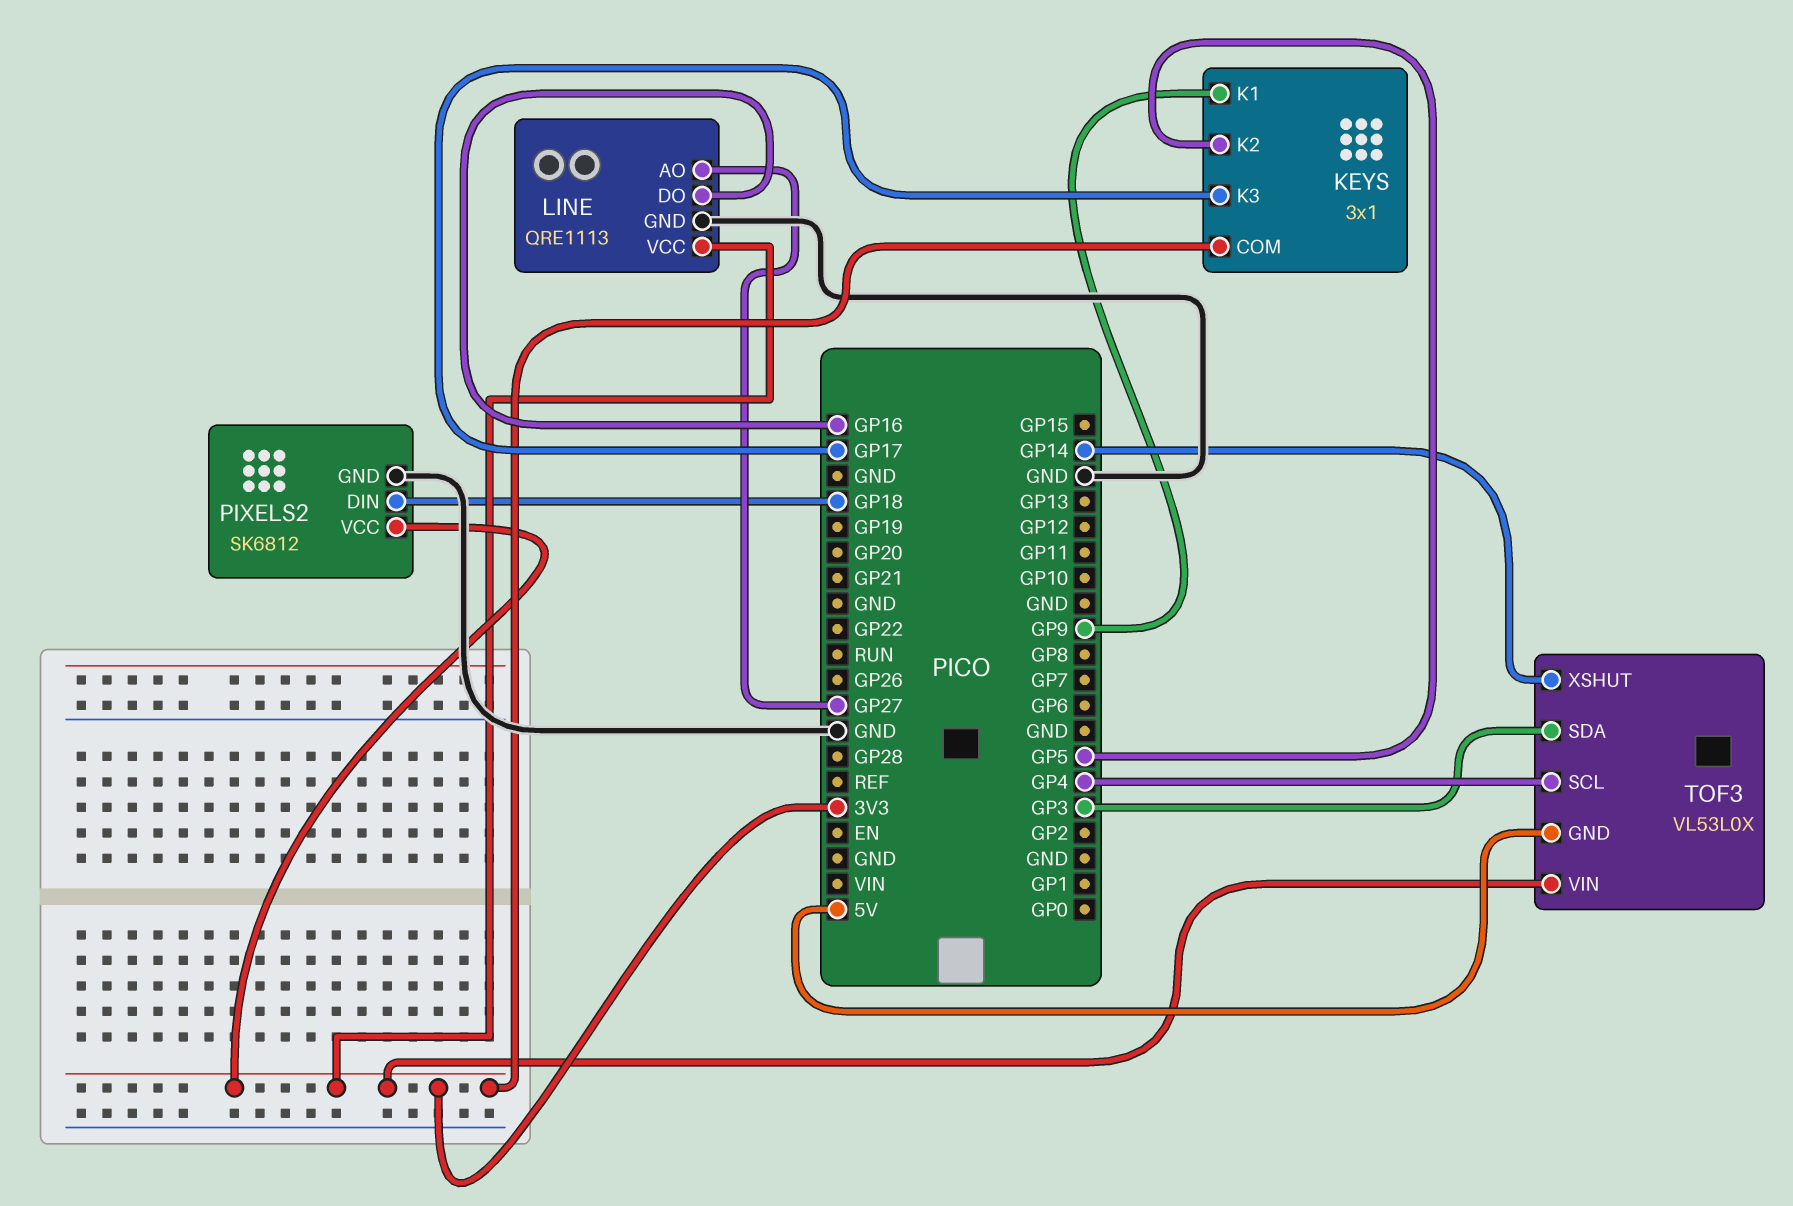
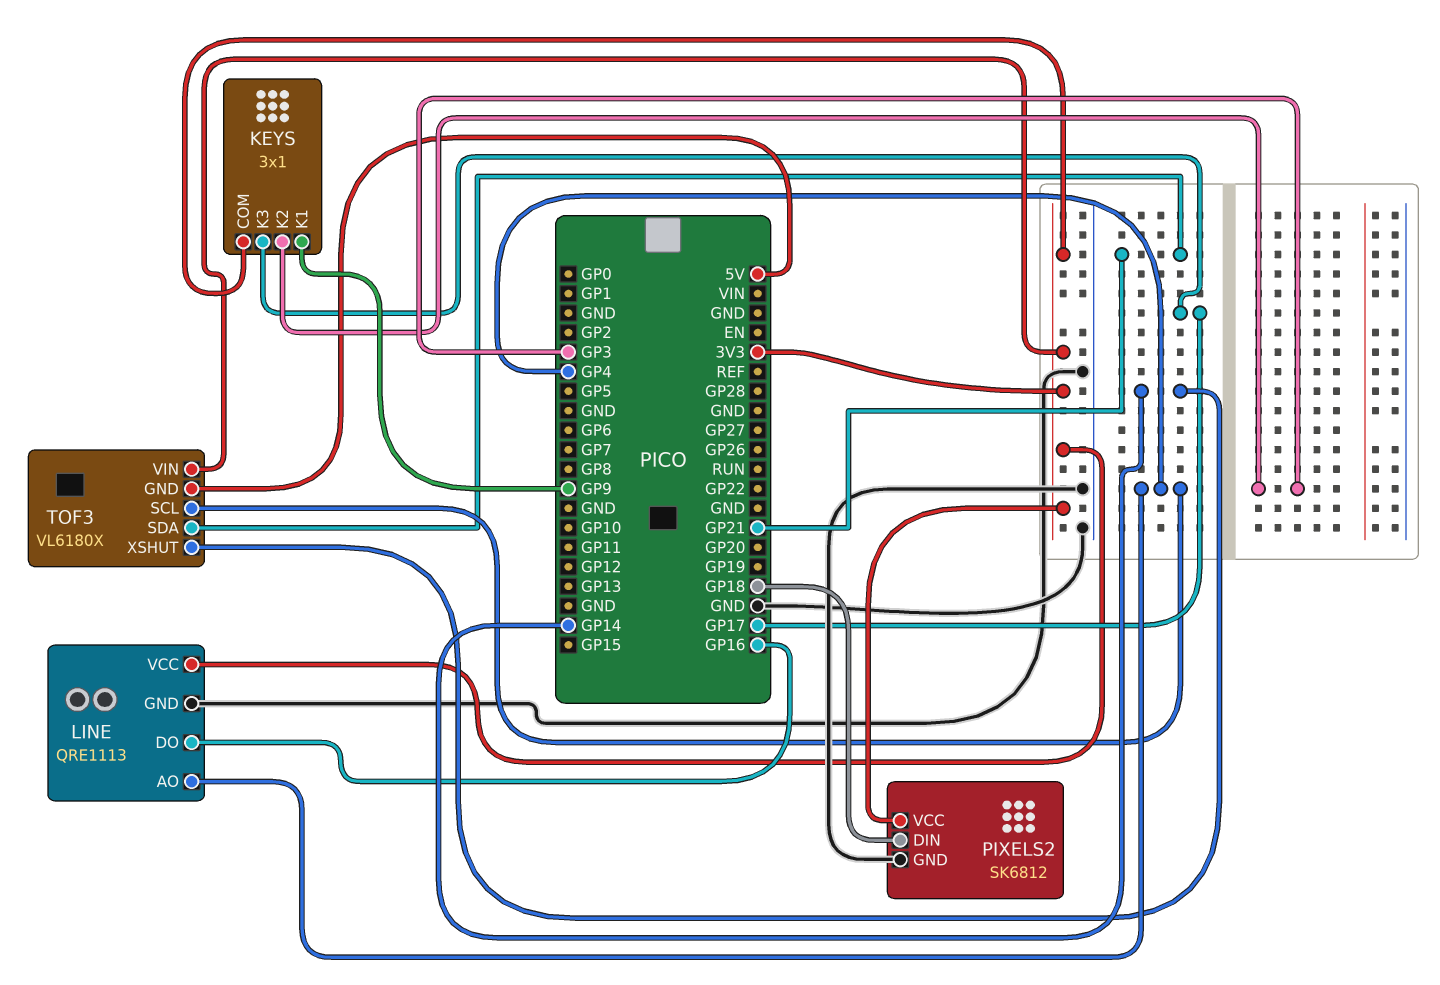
KEYS pin K2: GP5 -> GP3
LINE pin AO: GP27 -> GP4
TOF3: VL53L0X -> VL6180X
TOF3 pin SDA: GP3 -> GP21

